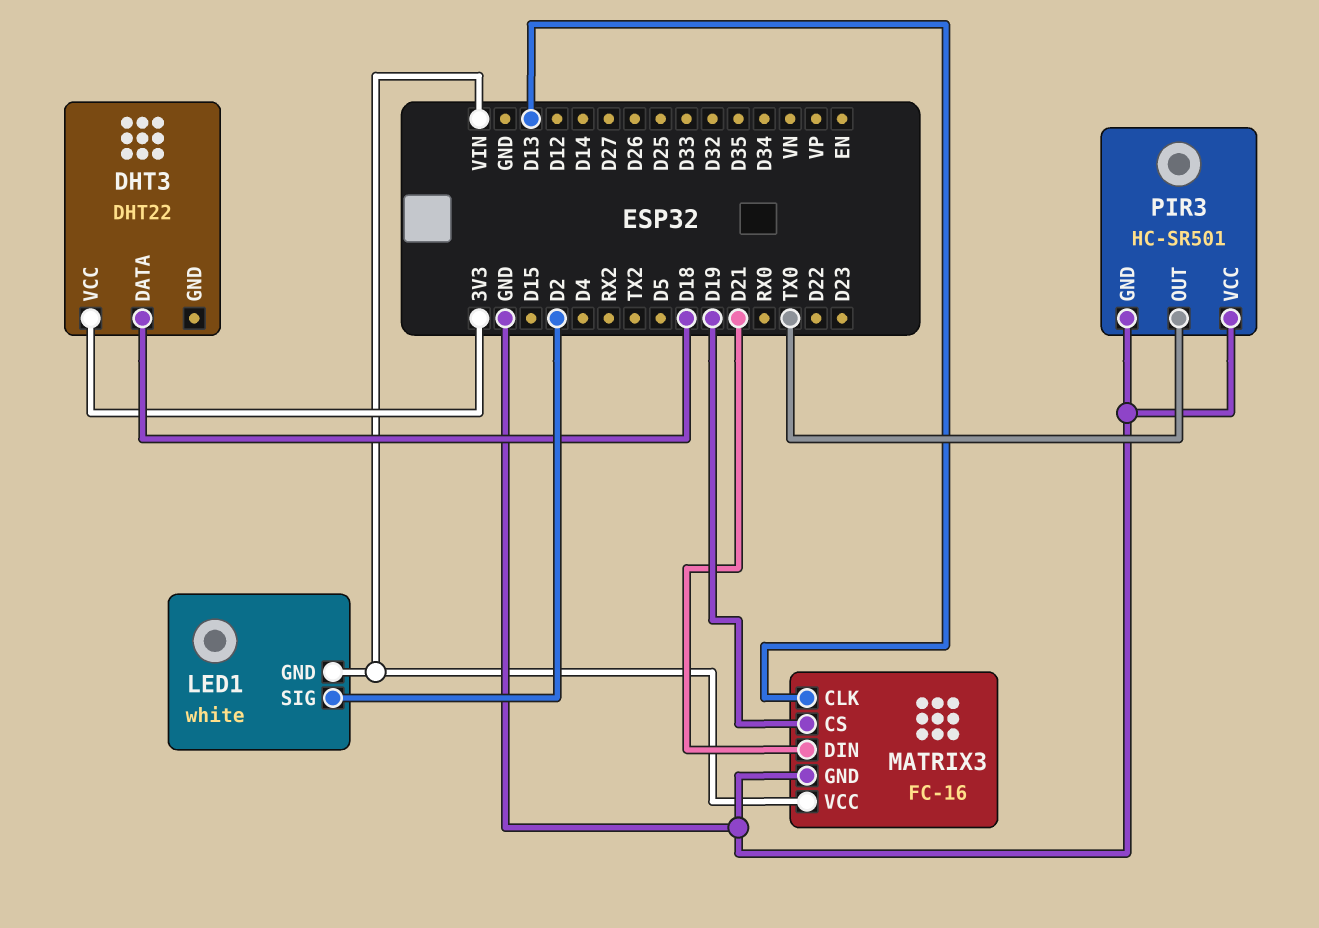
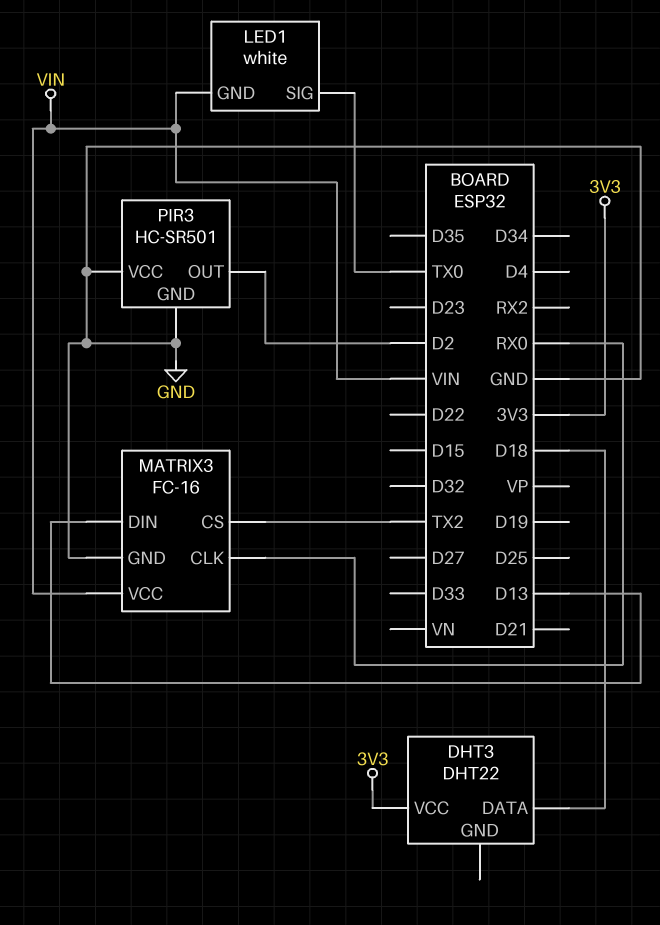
LED1 pin SIG: D2 -> TX0
MATRIX3 pin CLK: D13 -> RX0
MATRIX3 pin CS: D19 -> TX2
MATRIX3 pin DIN: D21 -> D13
PIR3 pin OUT: TX0 -> D2

